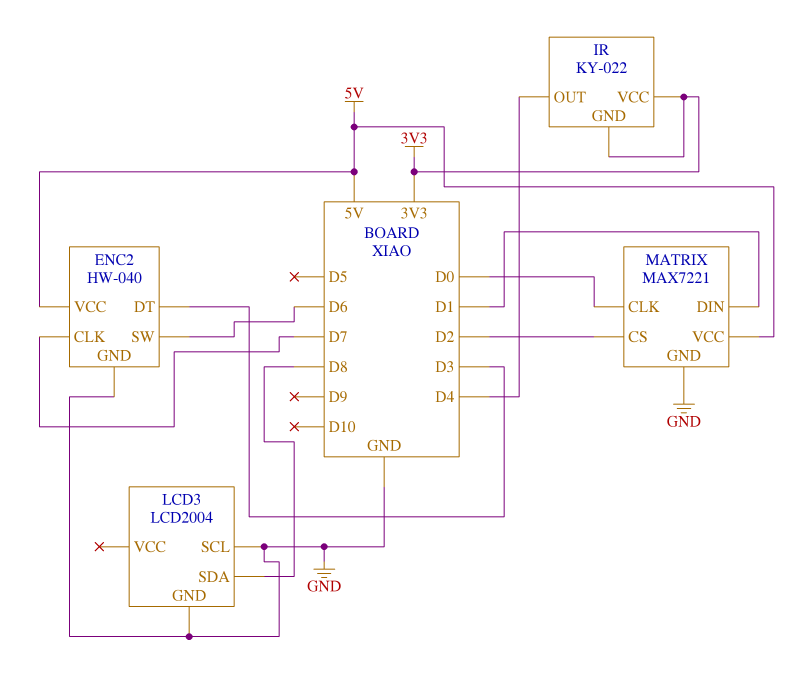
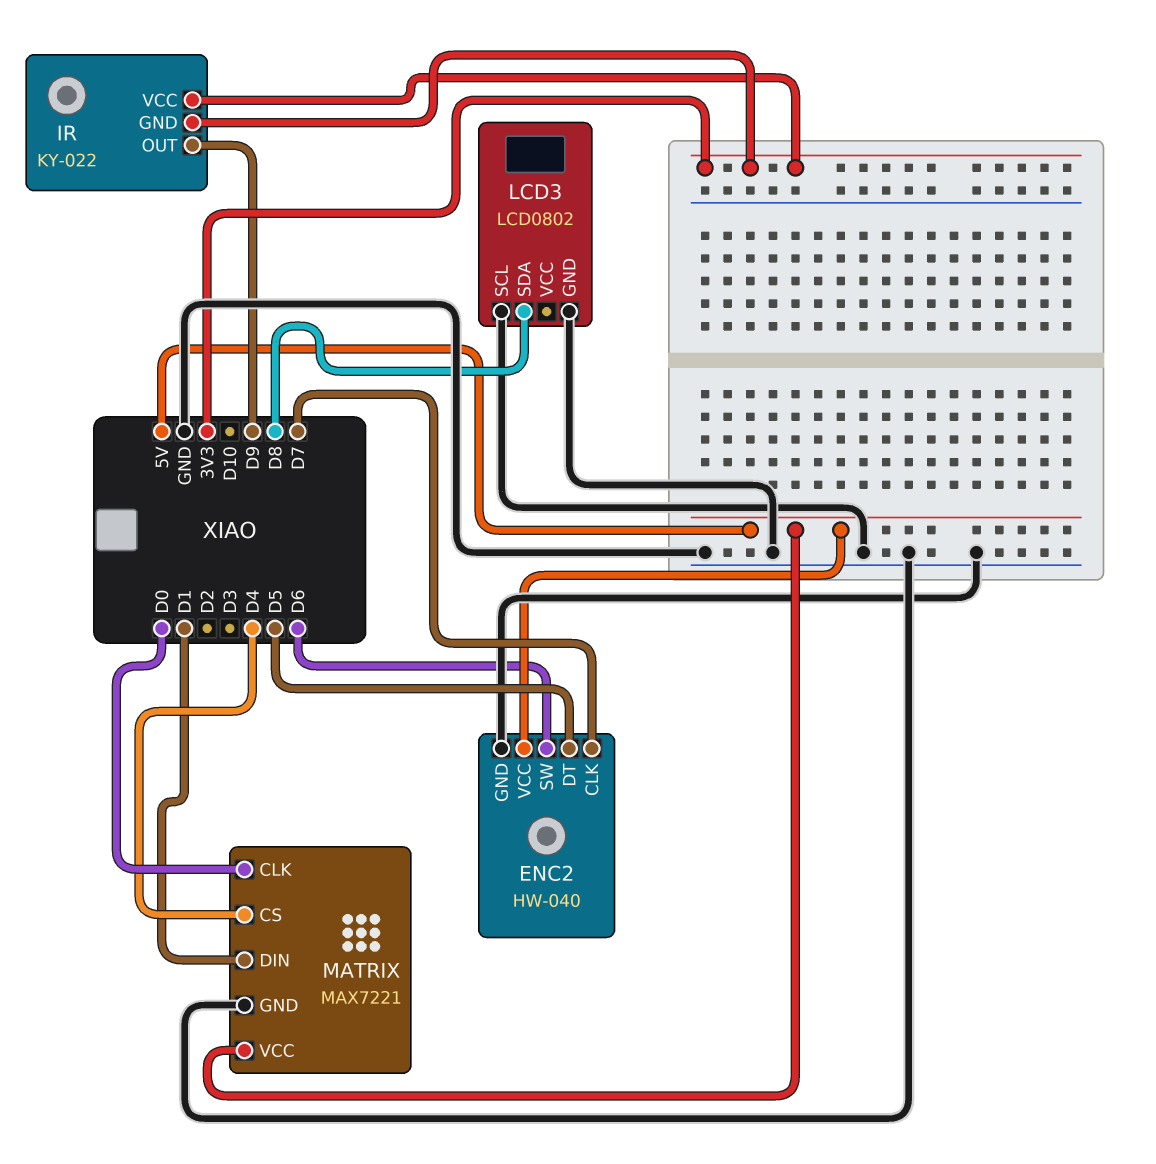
ENC2 pin DT: D3 -> D5
IR pin OUT: D4 -> D9
LCD3: LCD2004 -> LCD0802
MATRIX pin CS: D2 -> D4

